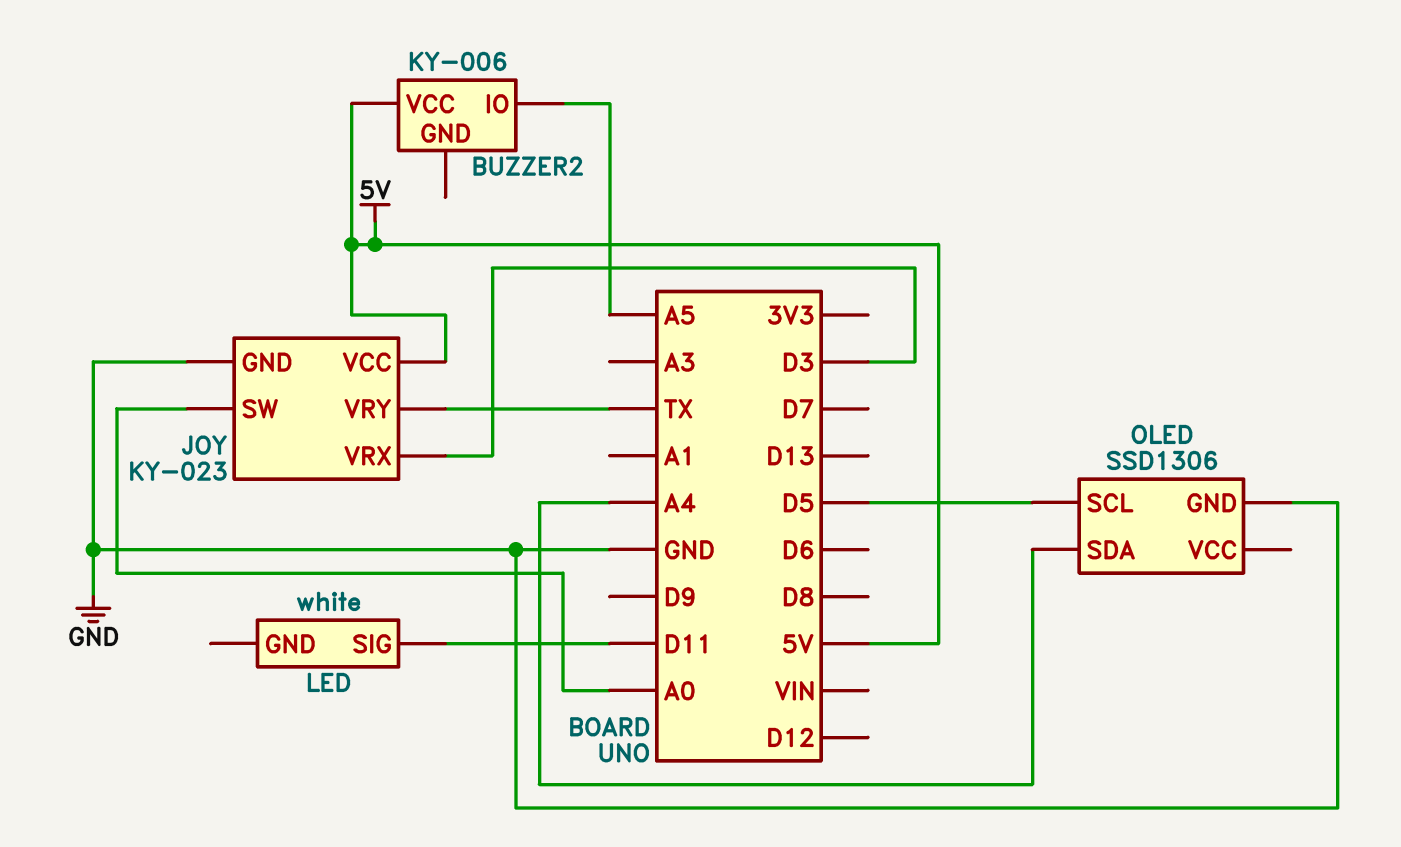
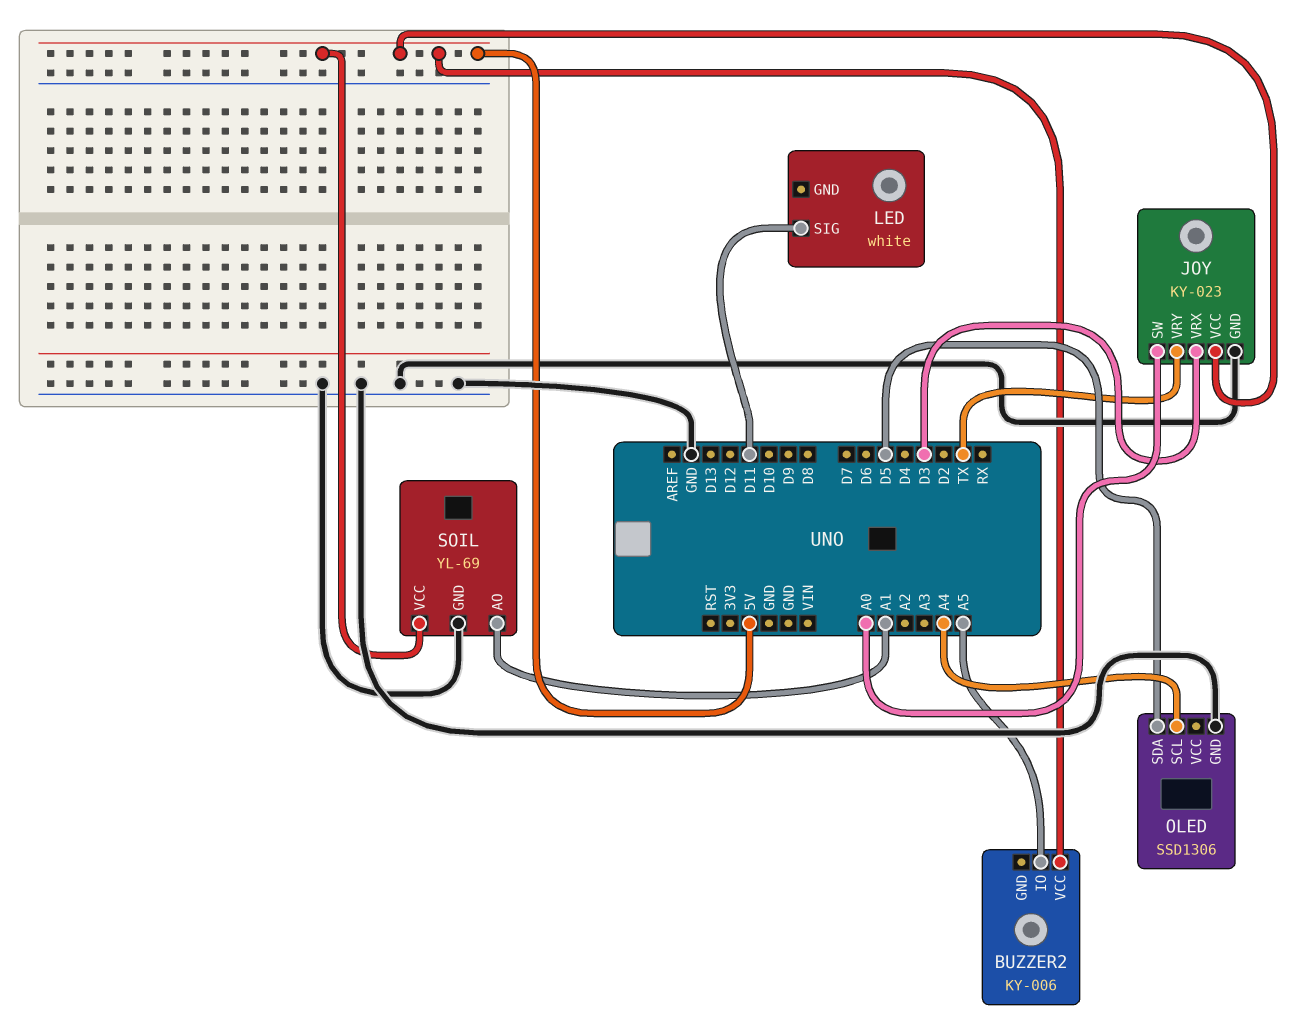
OLED pin SCL: D5 -> A4
OLED pin SDA: A4 -> D5
SOIL: none -> YL-69
SOIL pin AO: none -> A1
SOIL pin GND: none -> GND
SOIL pin VCC: none -> 5V

